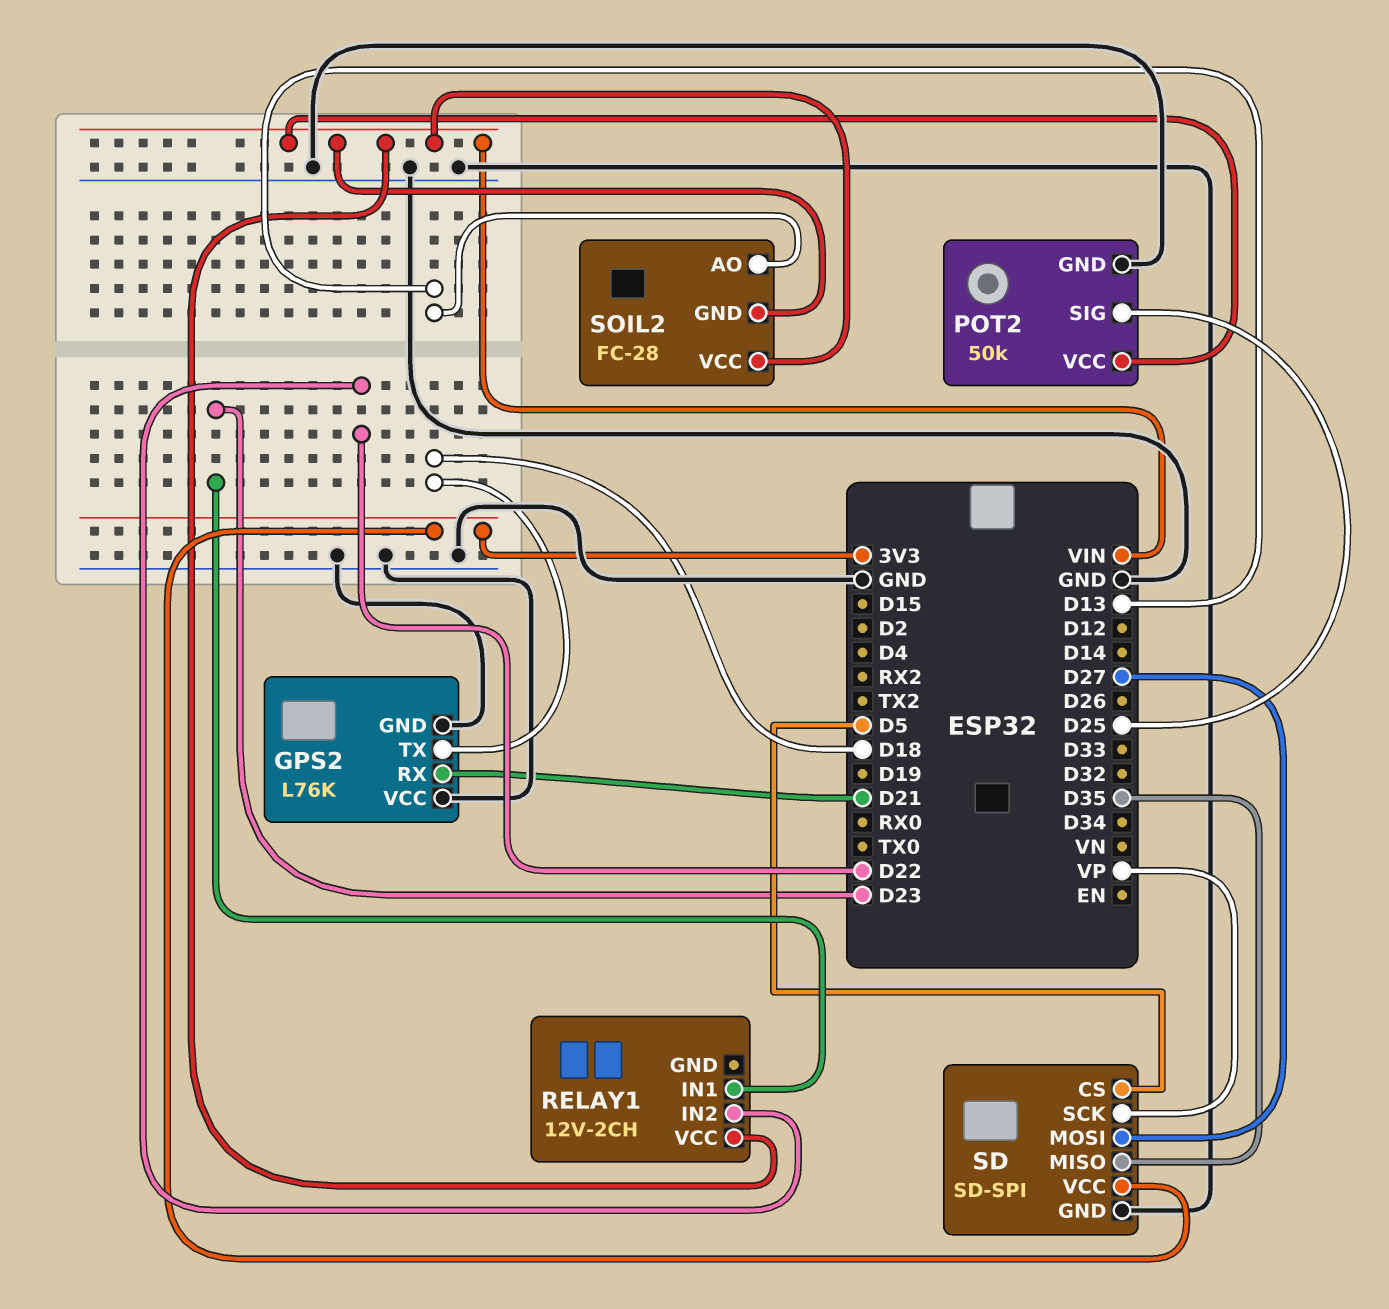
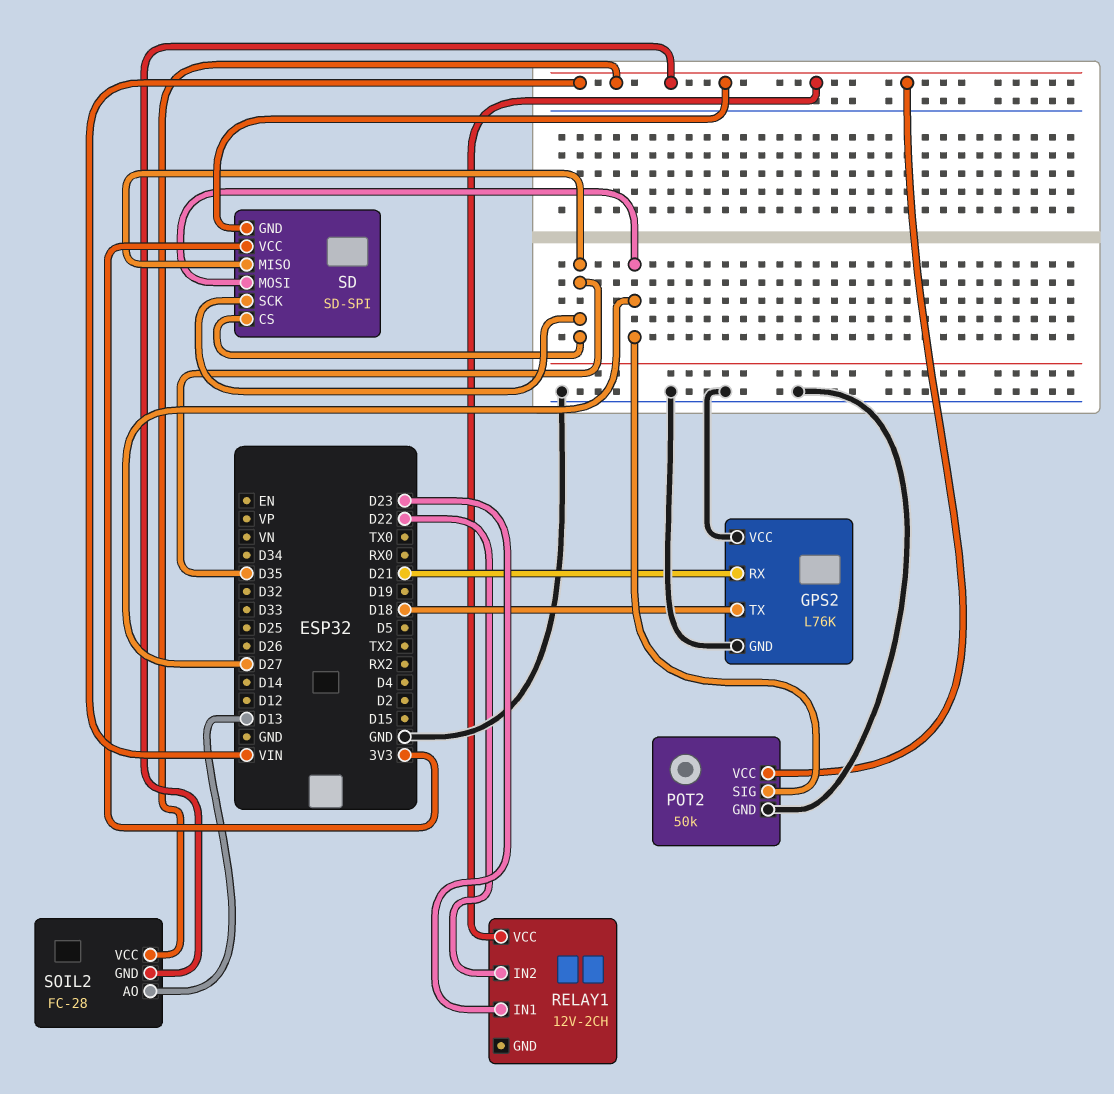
POT2 pin SIG: D25 -> D27
SD pin CS: D5 -> D35
SD pin GND: GND -> VIN
SD pin SCK: VP -> D35

